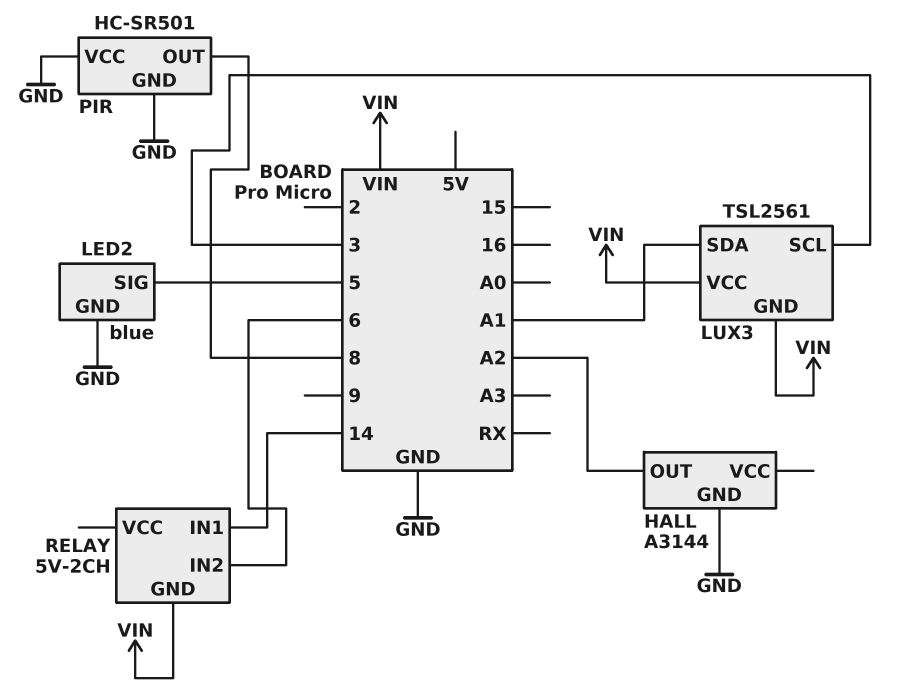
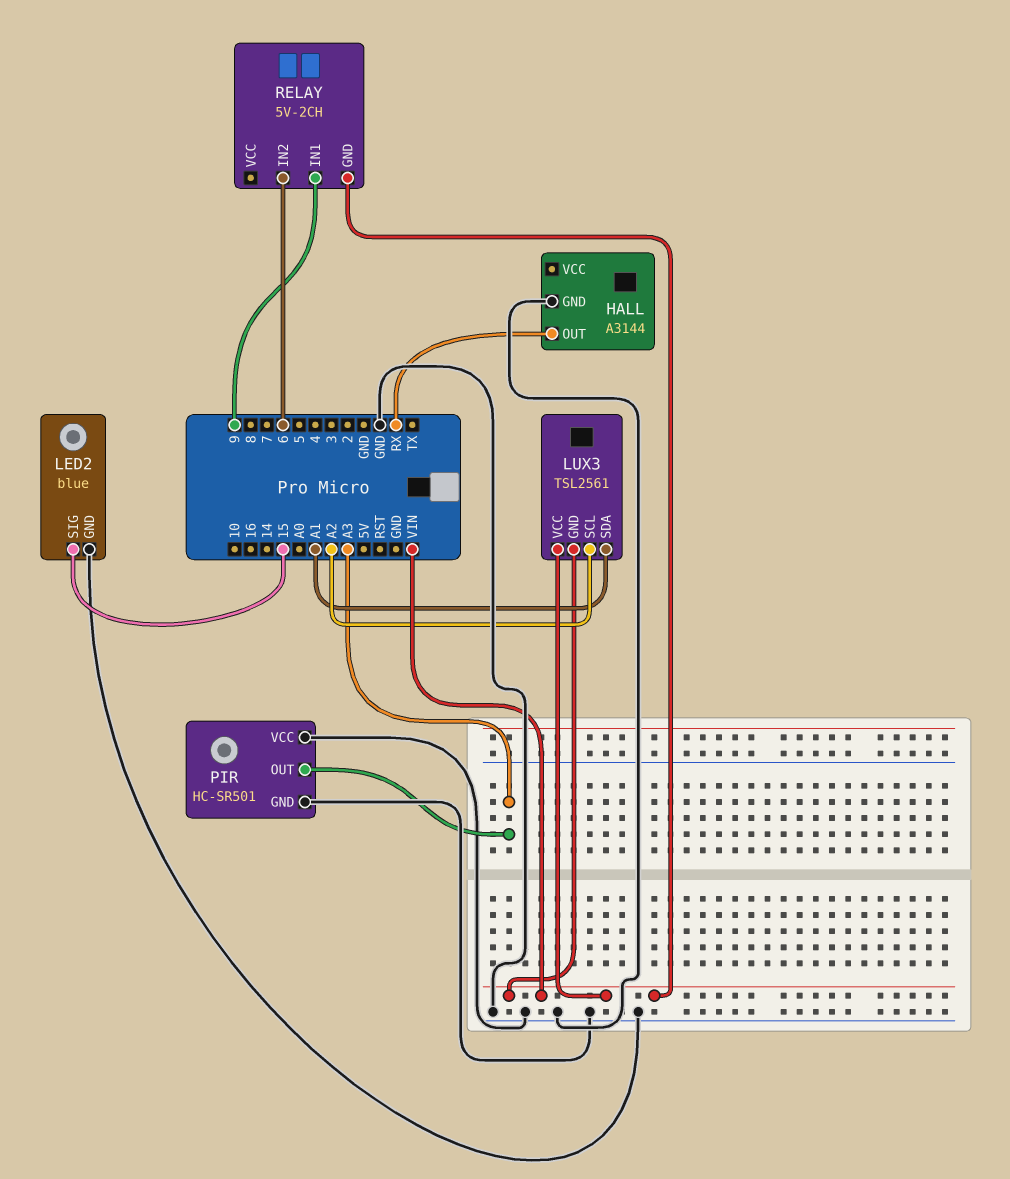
HALL pin OUT: A2 -> RX
LED2 pin SIG: 5 -> 15
LUX3 pin SCL: 3 -> A2
PIR pin OUT: 8 -> A3
RELAY pin IN1: 14 -> 9

